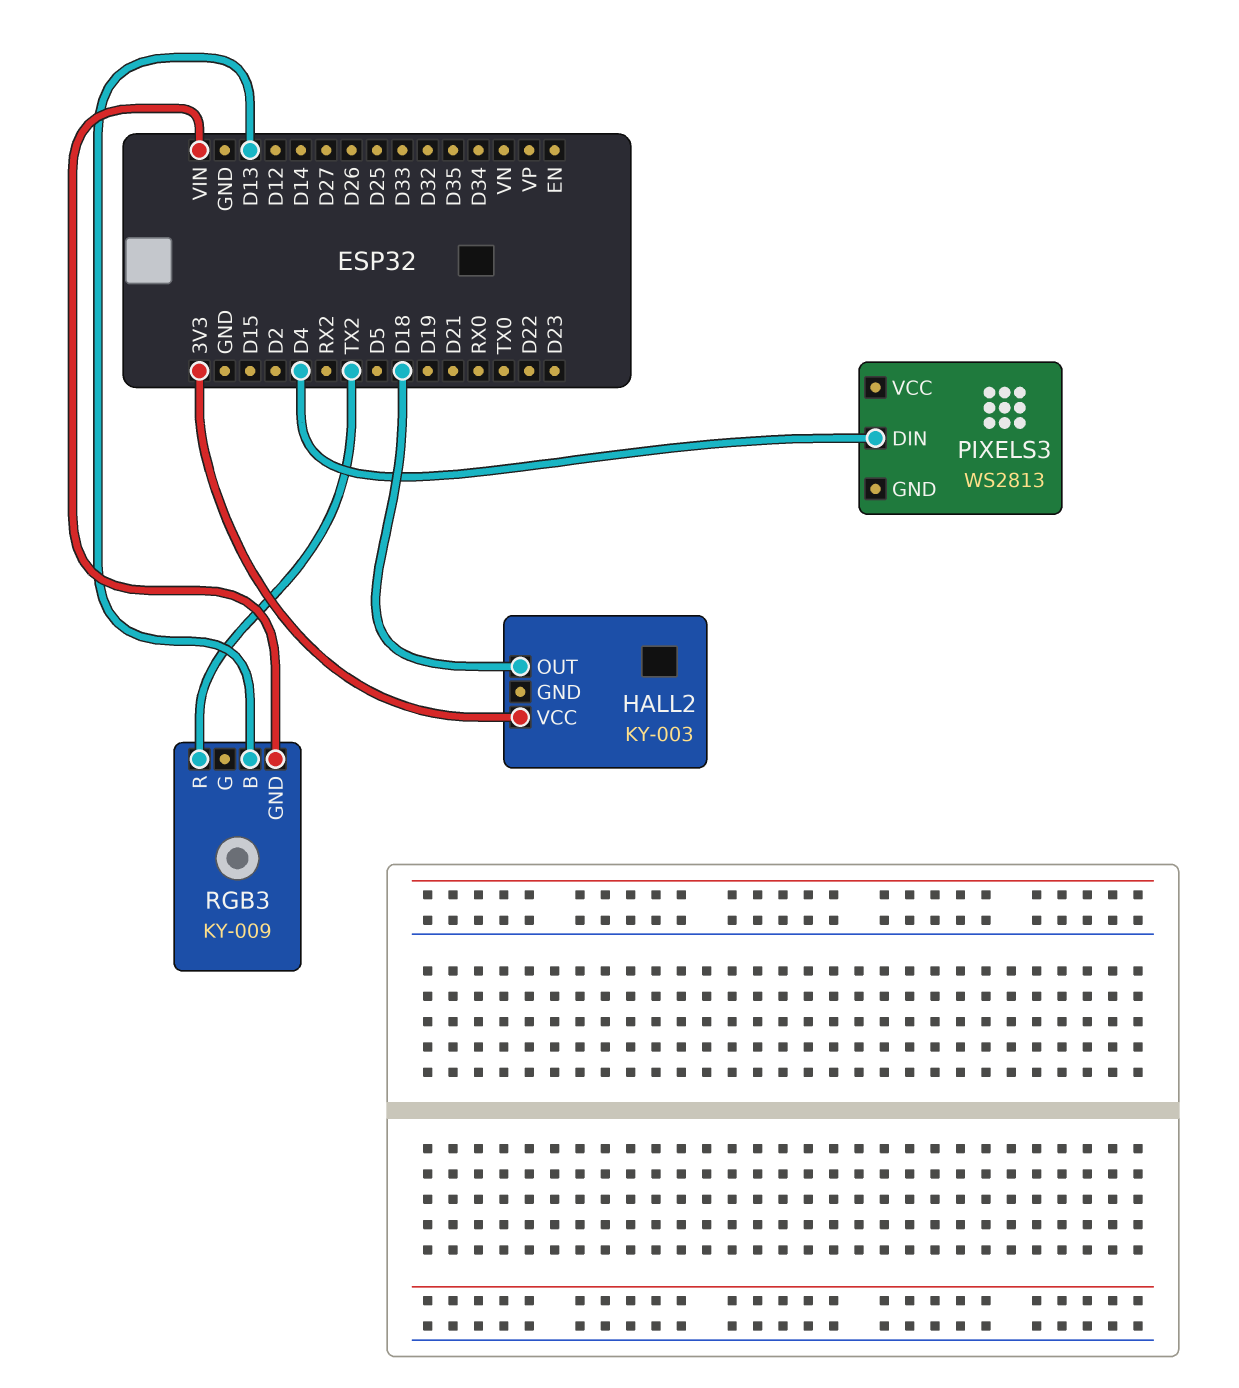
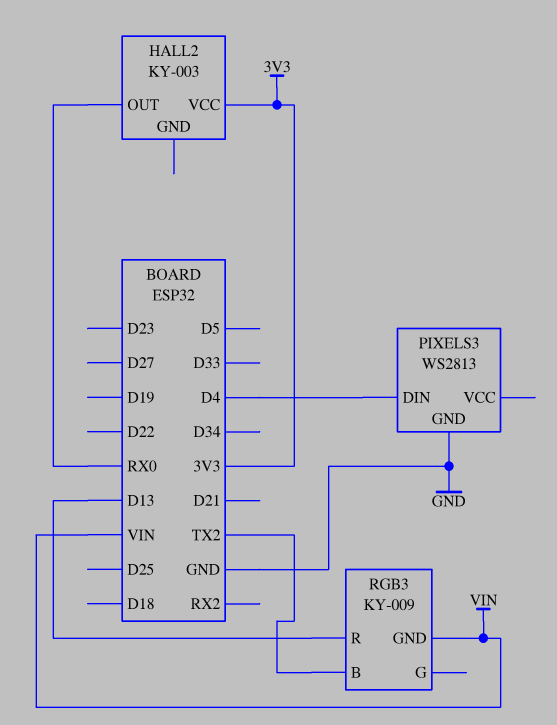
HALL2 pin OUT: D18 -> RX0
PIXELS3 pin GND: none -> GND
RGB3 pin B: D13 -> TX2
RGB3 pin R: TX2 -> D13

